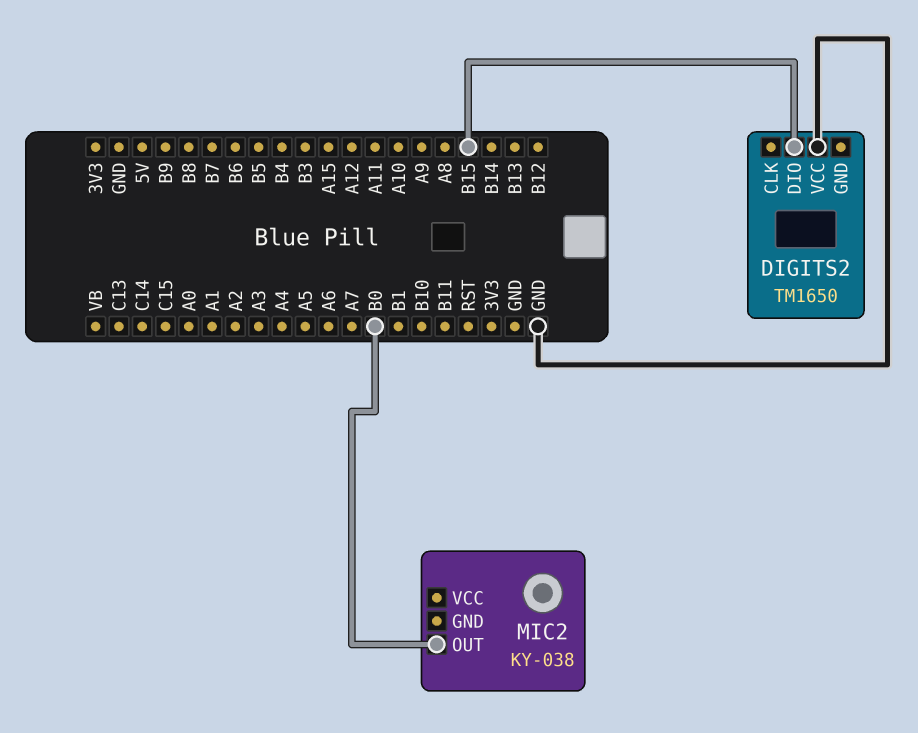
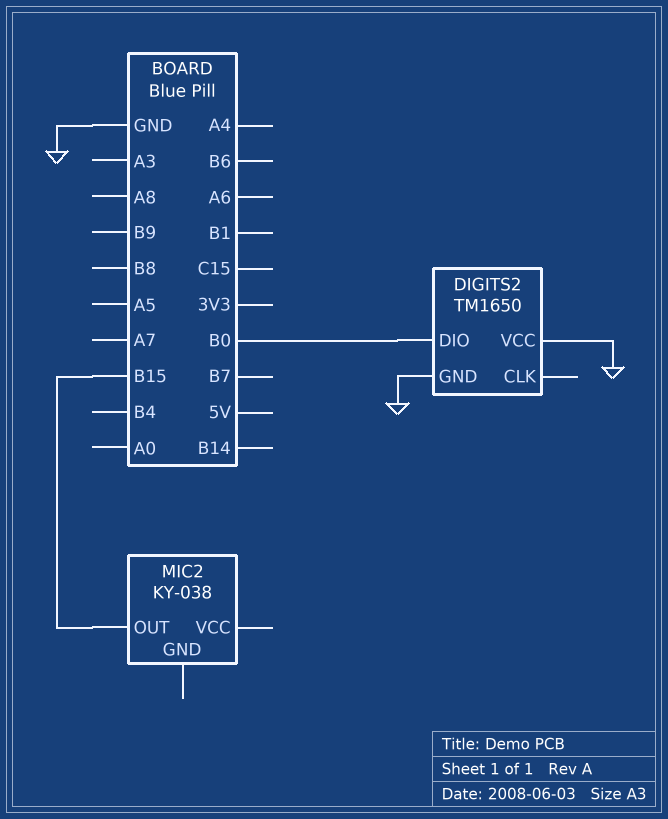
DIGITS2 pin DIO: B15 -> B0
DIGITS2 pin GND: none -> GND
MIC2 pin OUT: B0 -> B15

